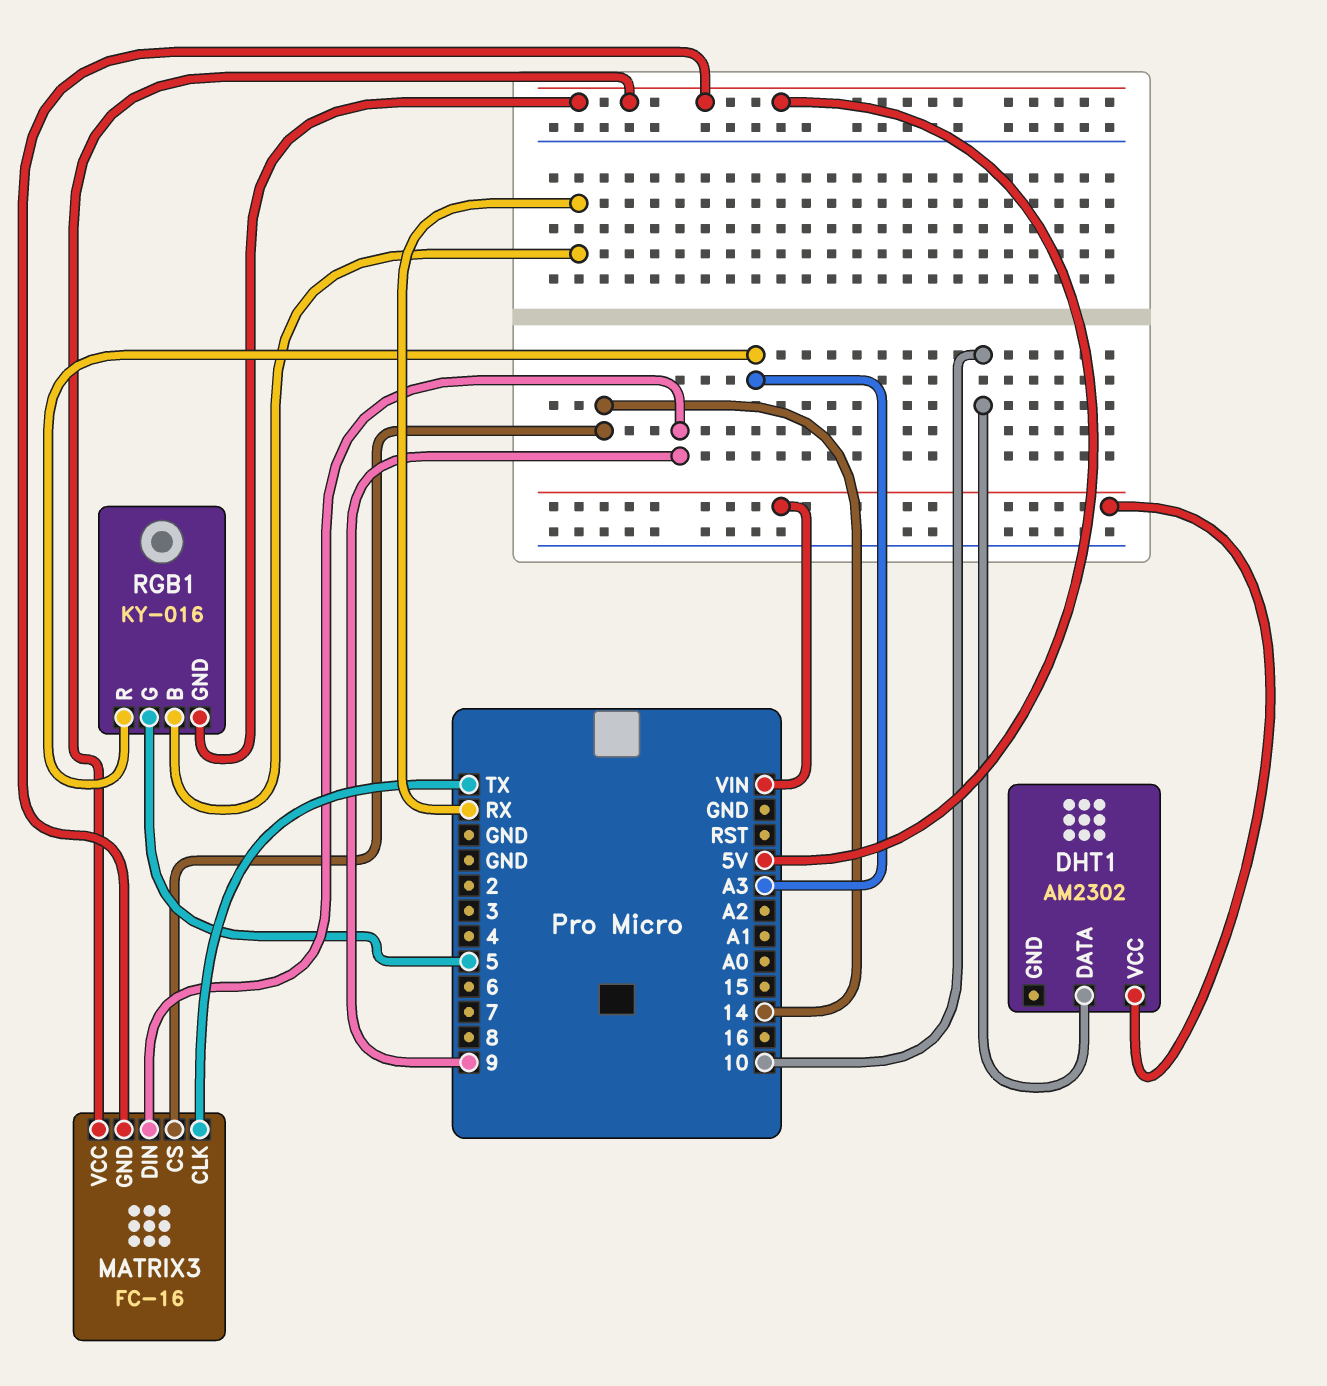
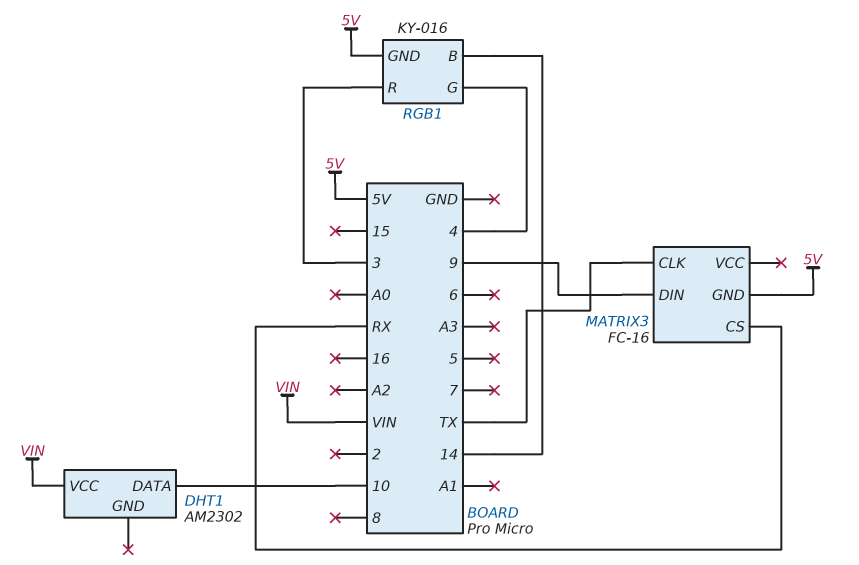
MATRIX3 pin CS: 14 -> RX
MATRIX3 pin VCC: 5V -> none
RGB1 pin B: RX -> 14
RGB1 pin G: 5 -> 4
RGB1 pin R: A3 -> 3

